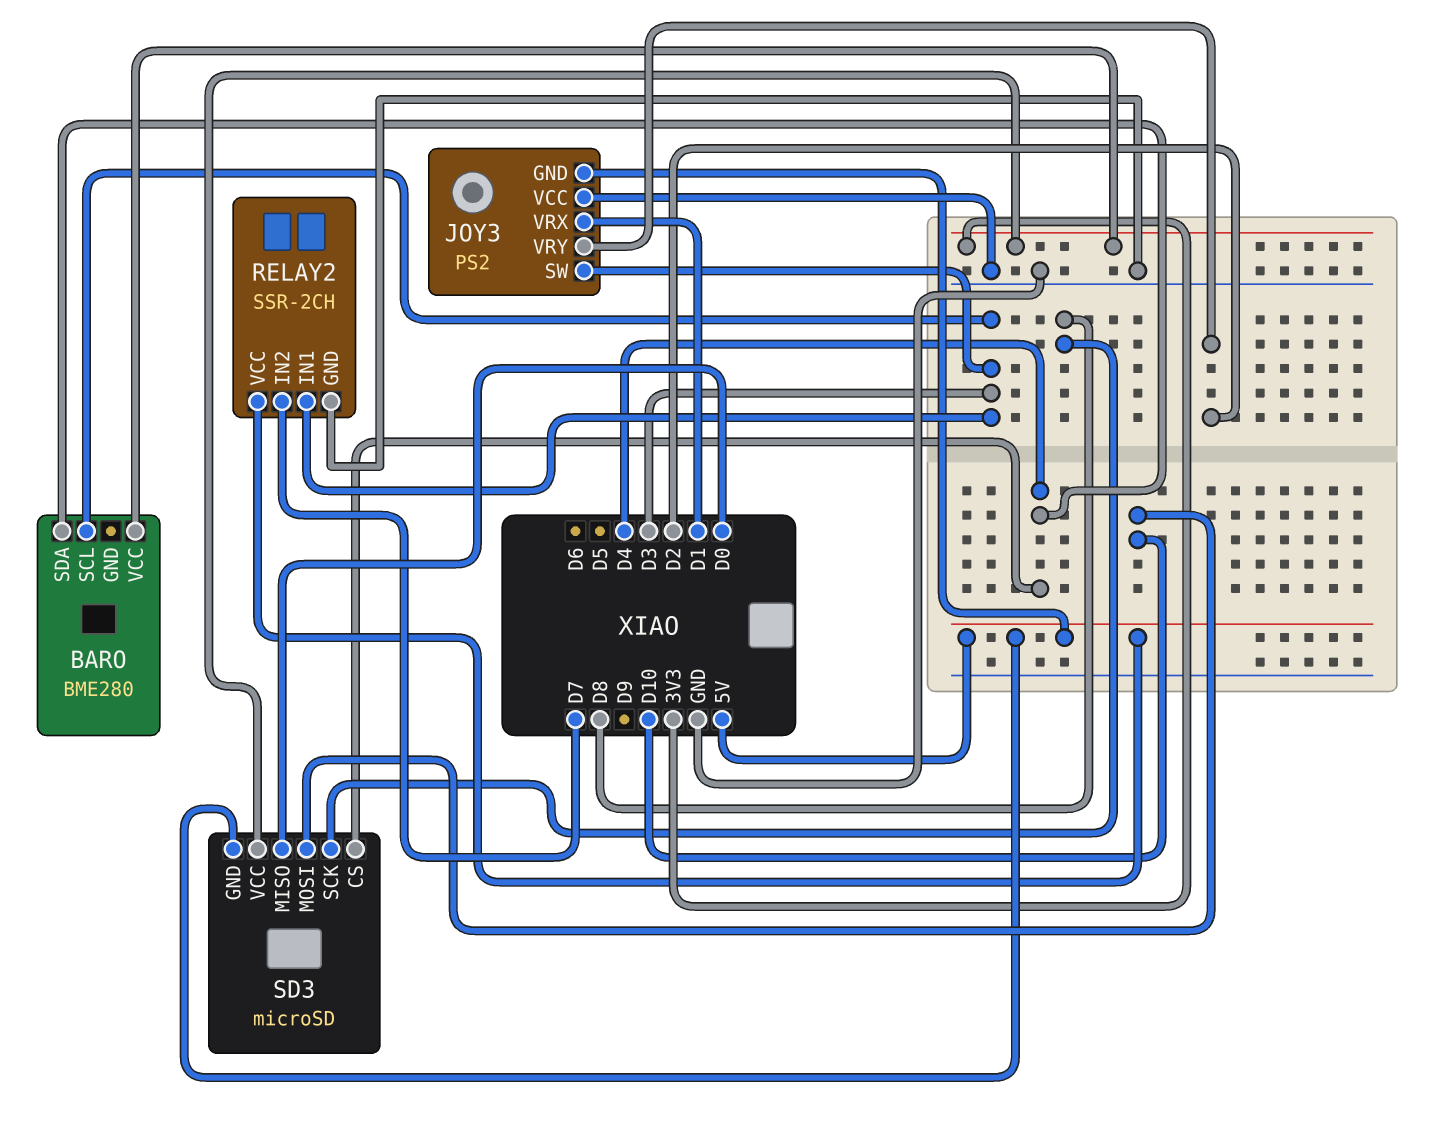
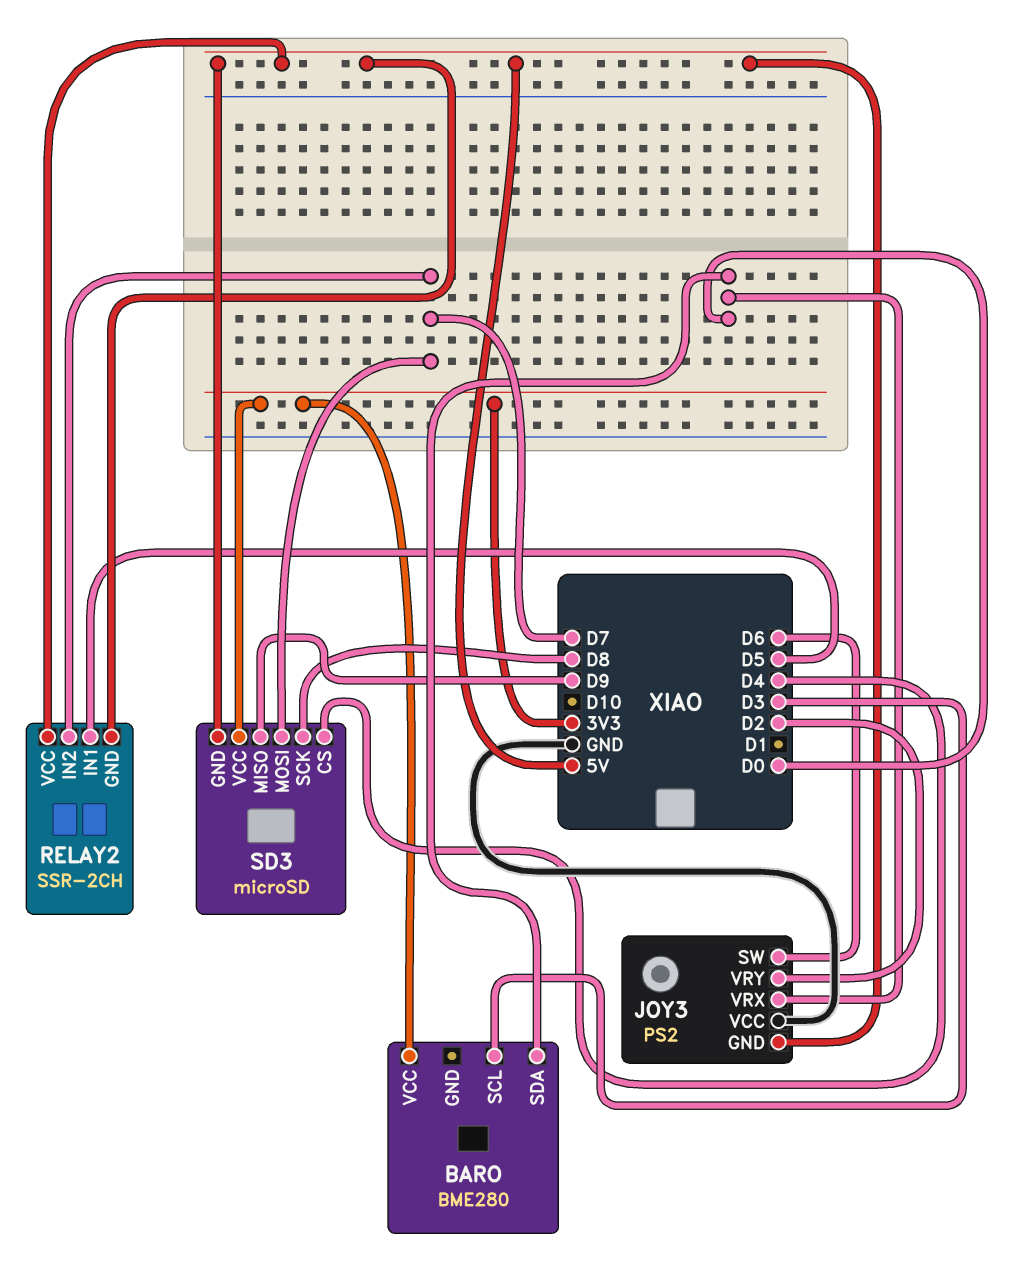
BARO pin SDA: D4 -> D0
JOY3 pin SW: D3 -> D6
JOY3 pin VRX: D1 -> D0
RELAY2 pin GND: GND -> 5V
RELAY2 pin IN1: D3 -> D5
SD3 pin MISO: D0 -> D9
SD3 pin MOSI: D10 -> D7

